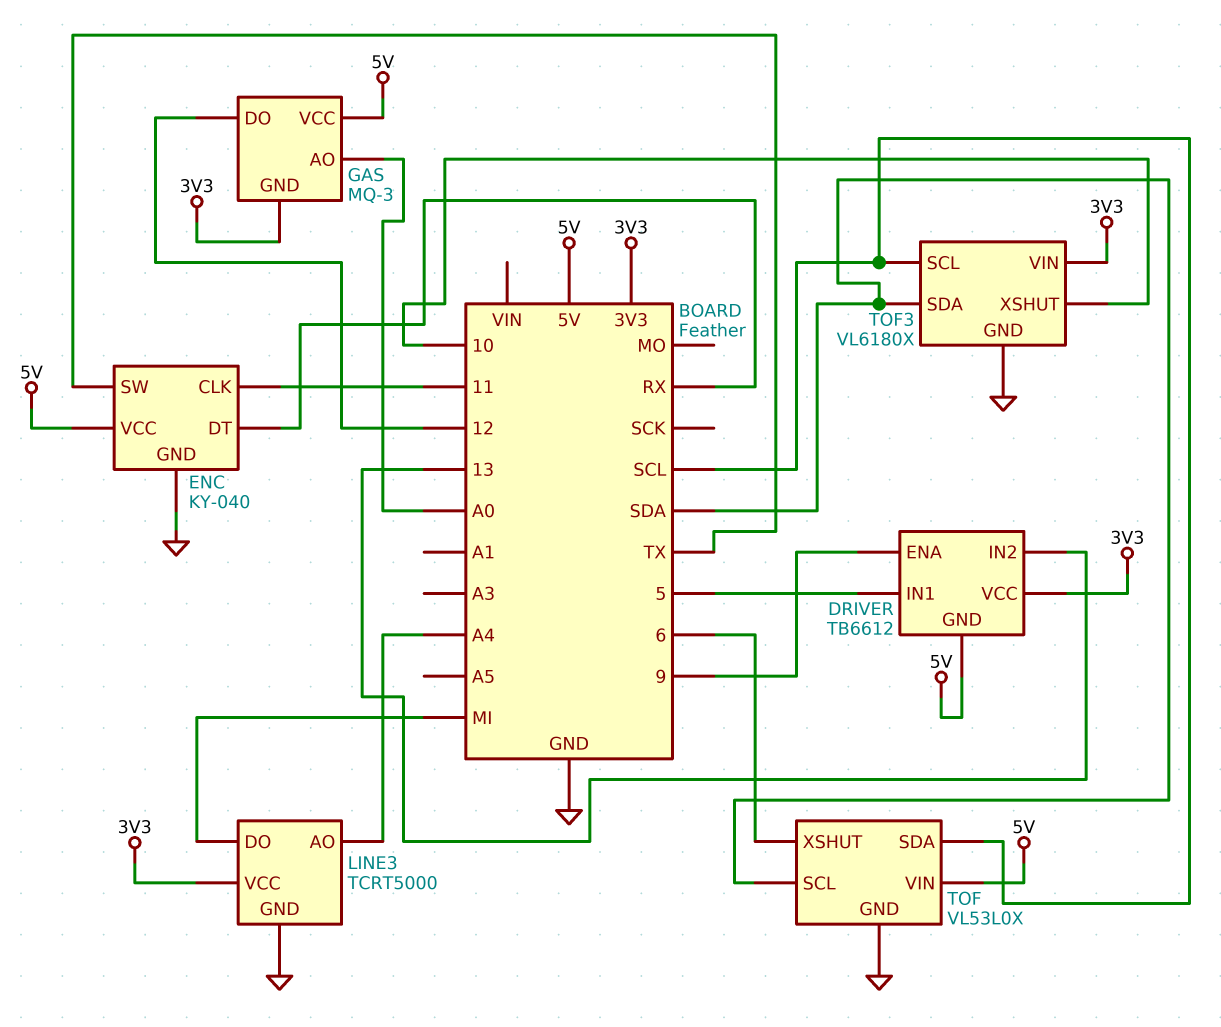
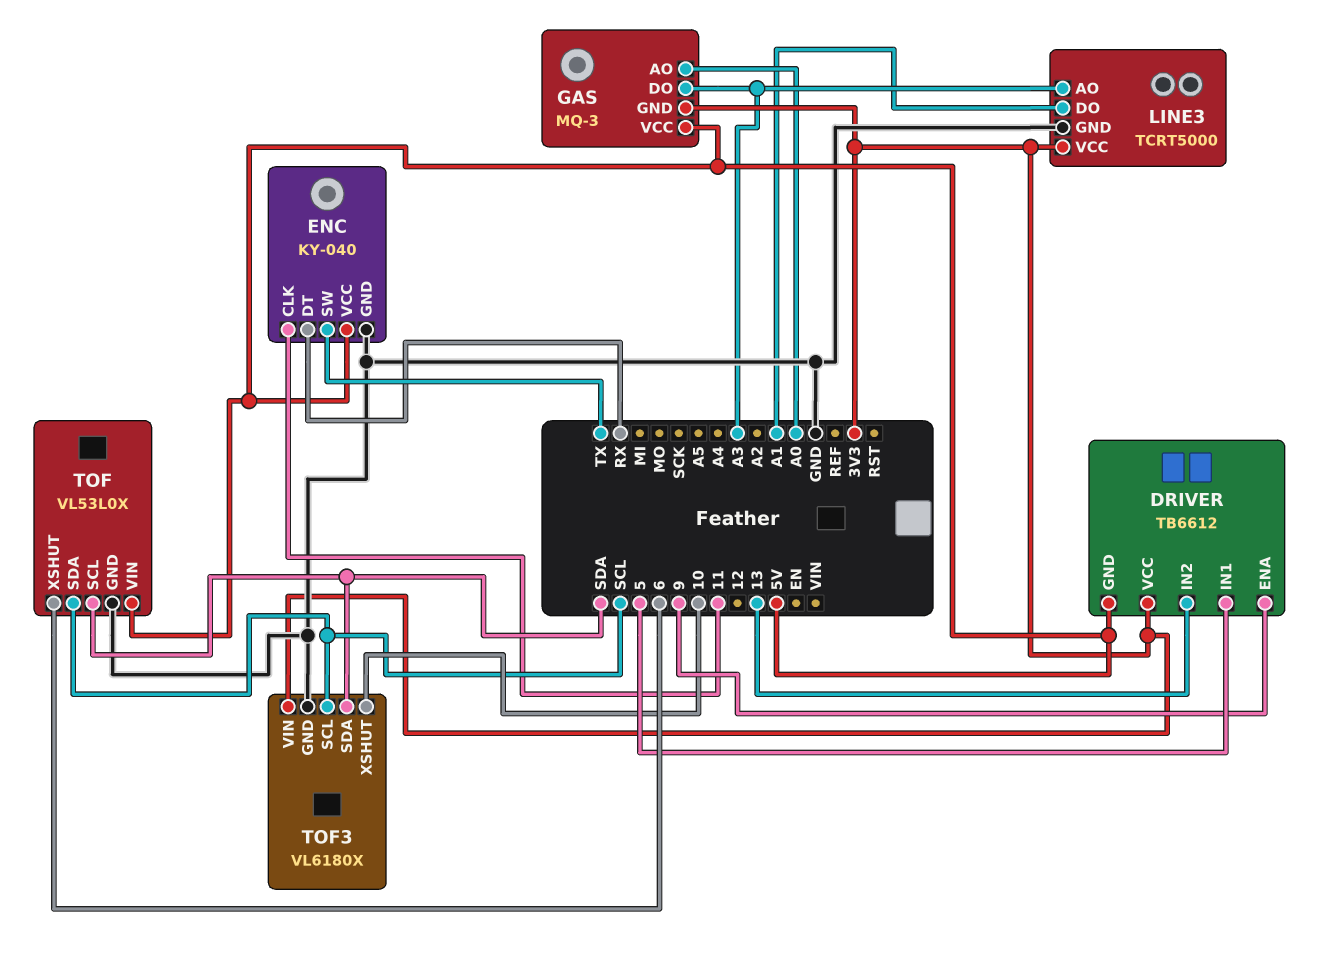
GAS pin DO: 12 -> A3
LINE3 pin AO: A4 -> A3
LINE3 pin DO: MI -> A1

